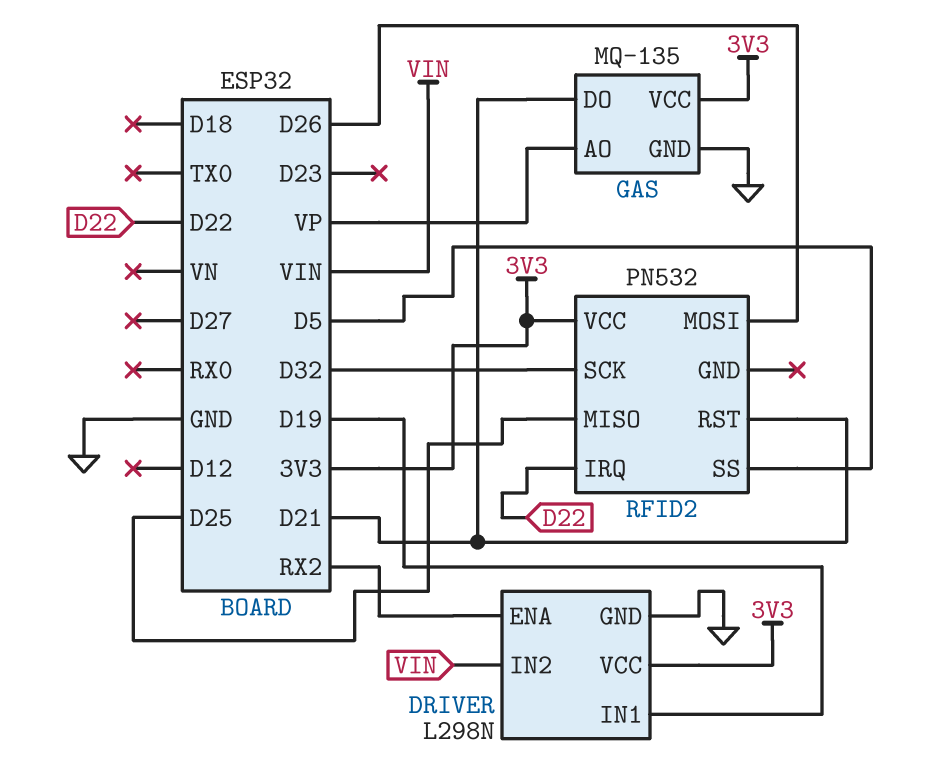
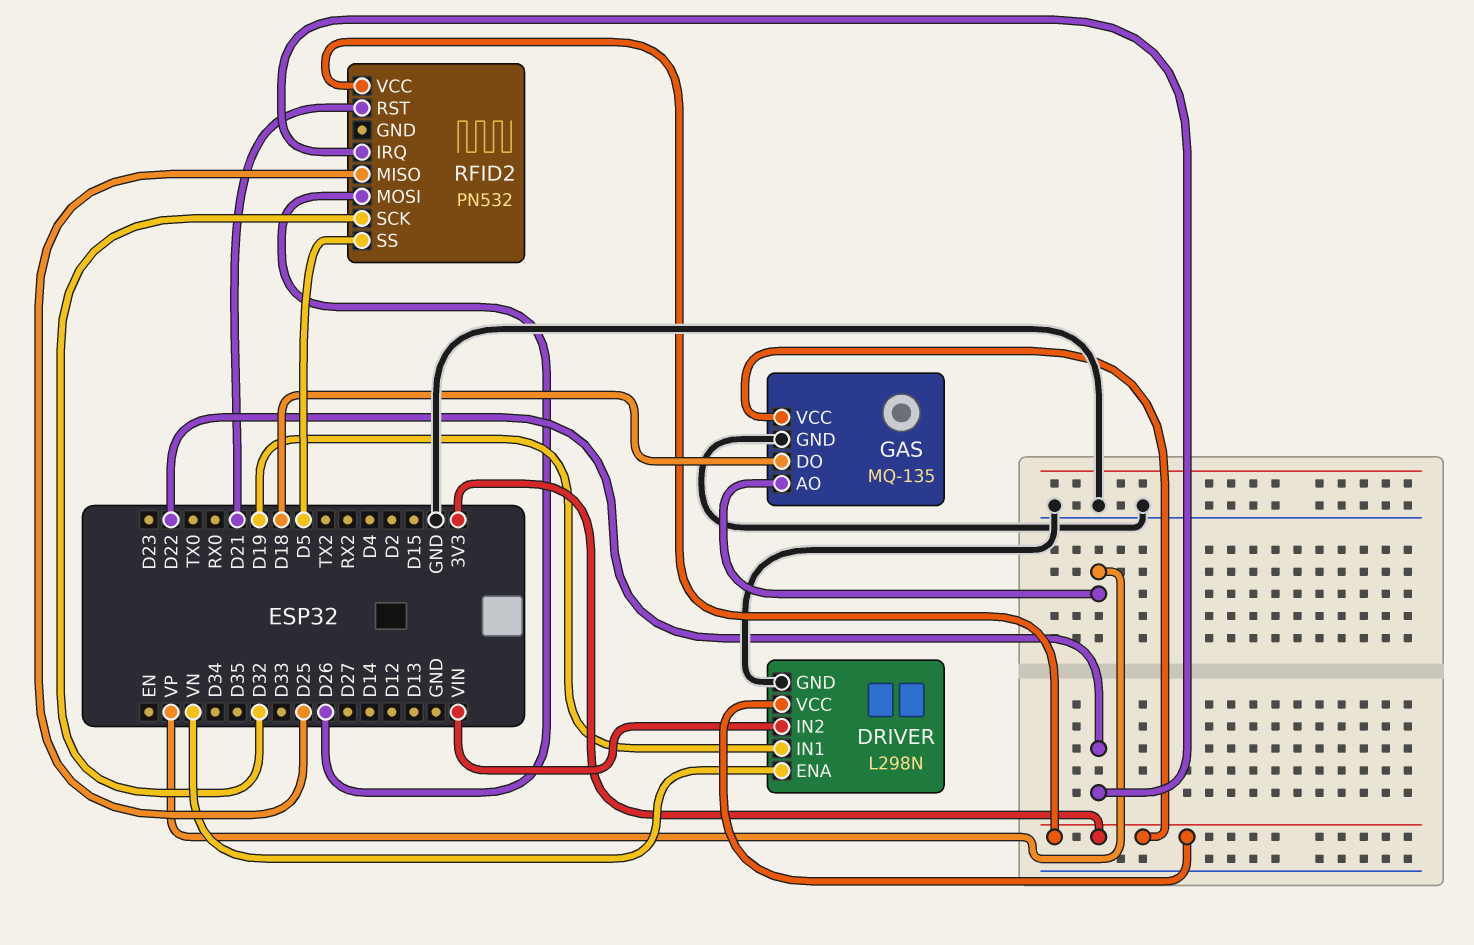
DRIVER pin ENA: RX2 -> VN
GAS pin DO: D21 -> D18

